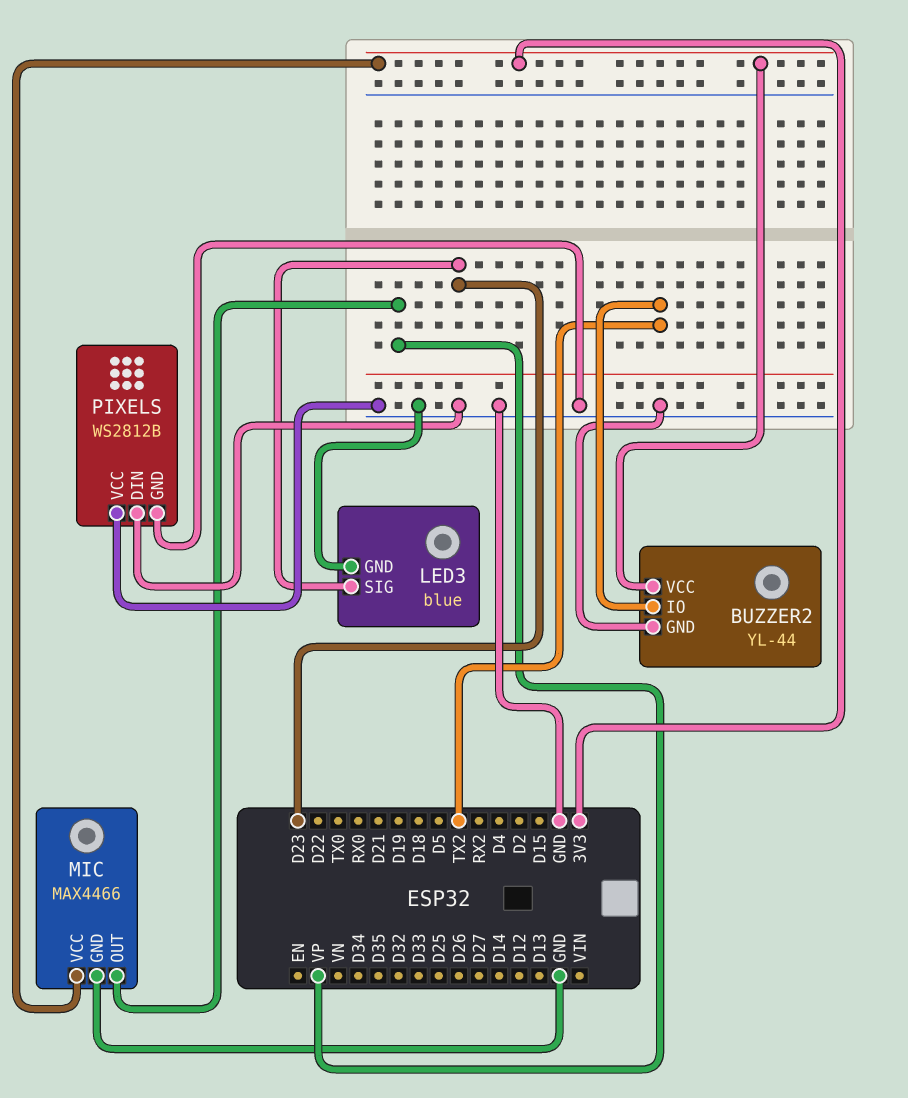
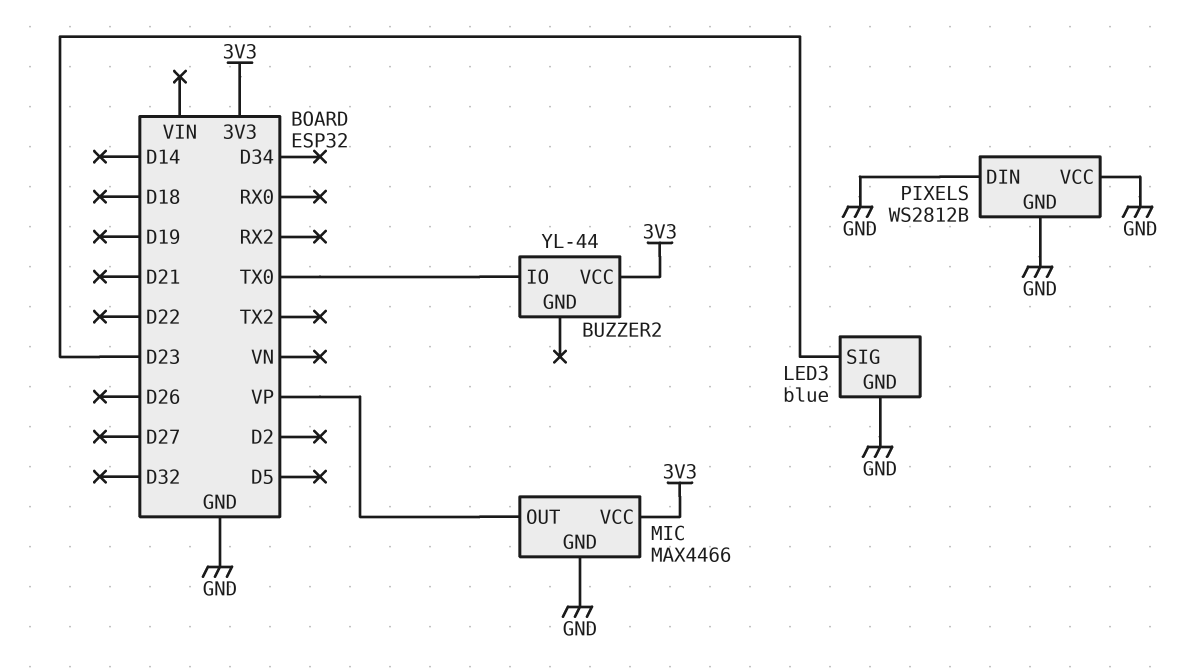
BUZZER2 pin GND: GND -> none
BUZZER2 pin IO: TX2 -> TX0

